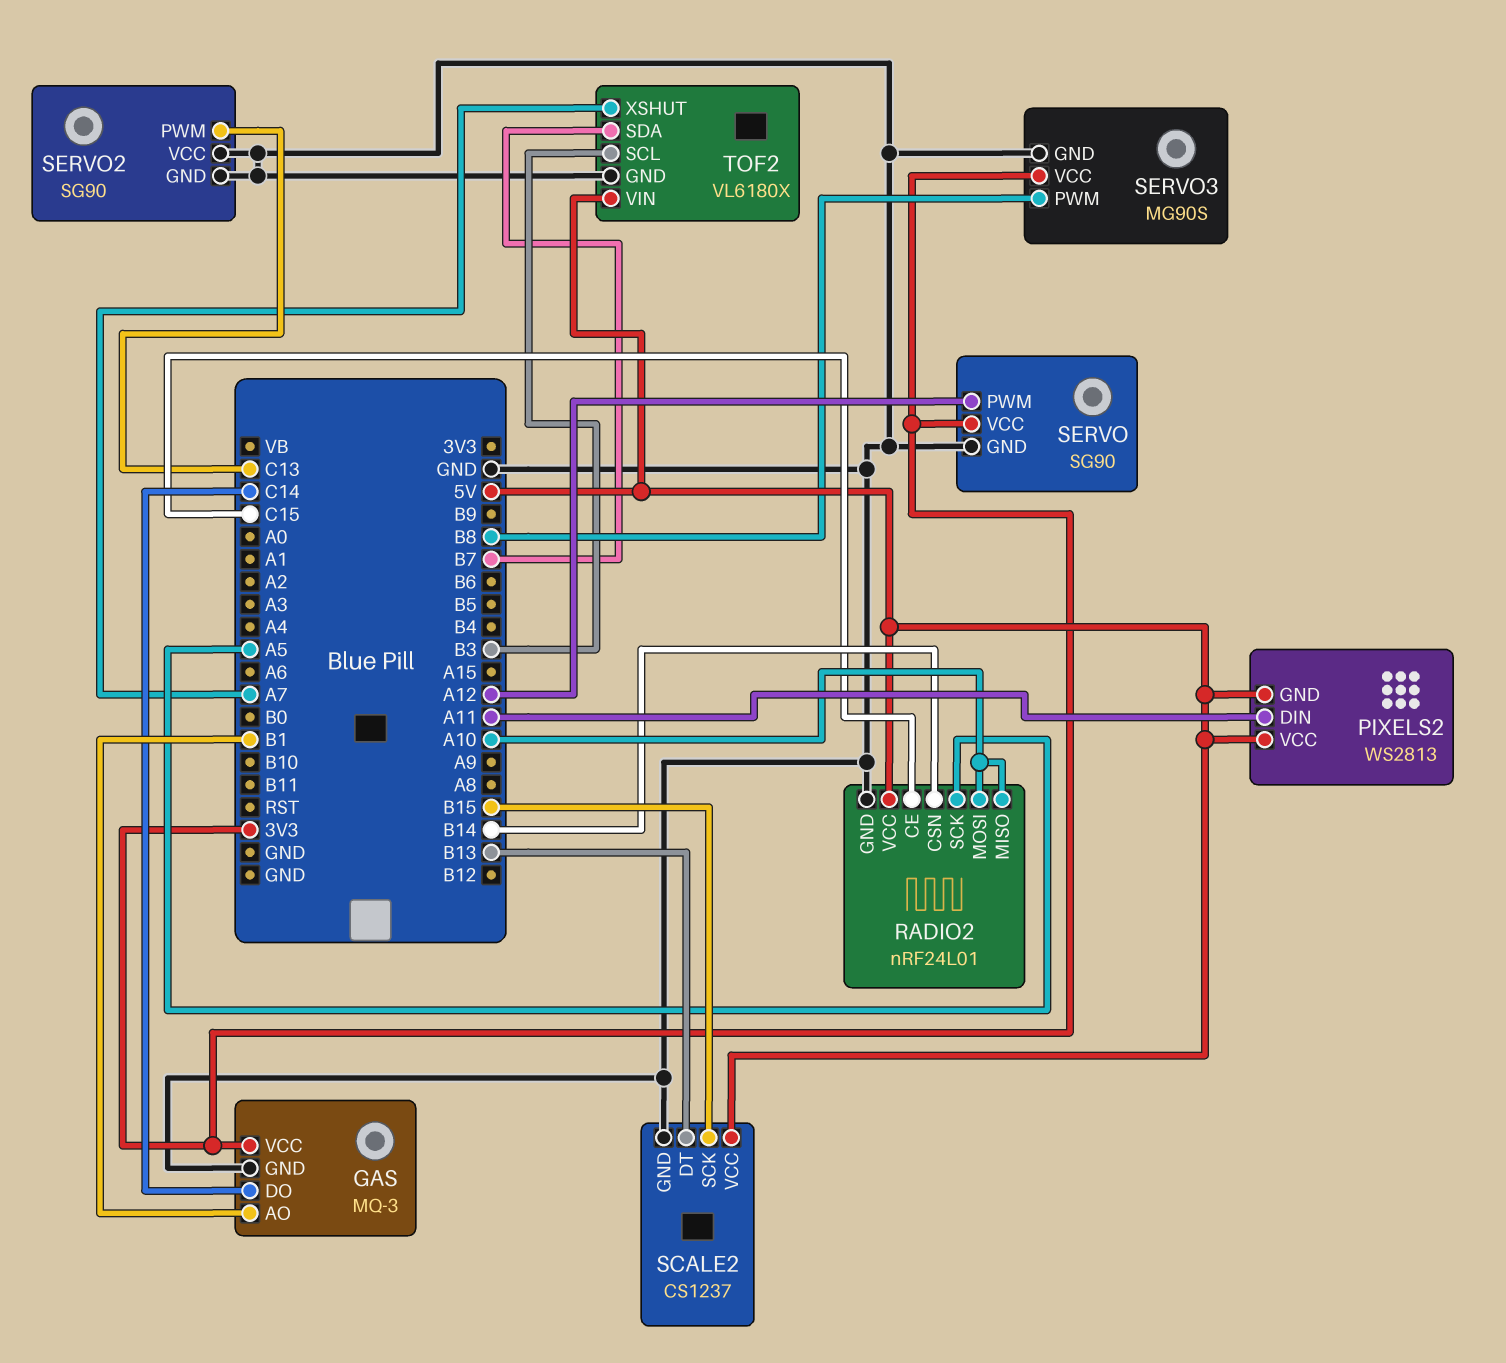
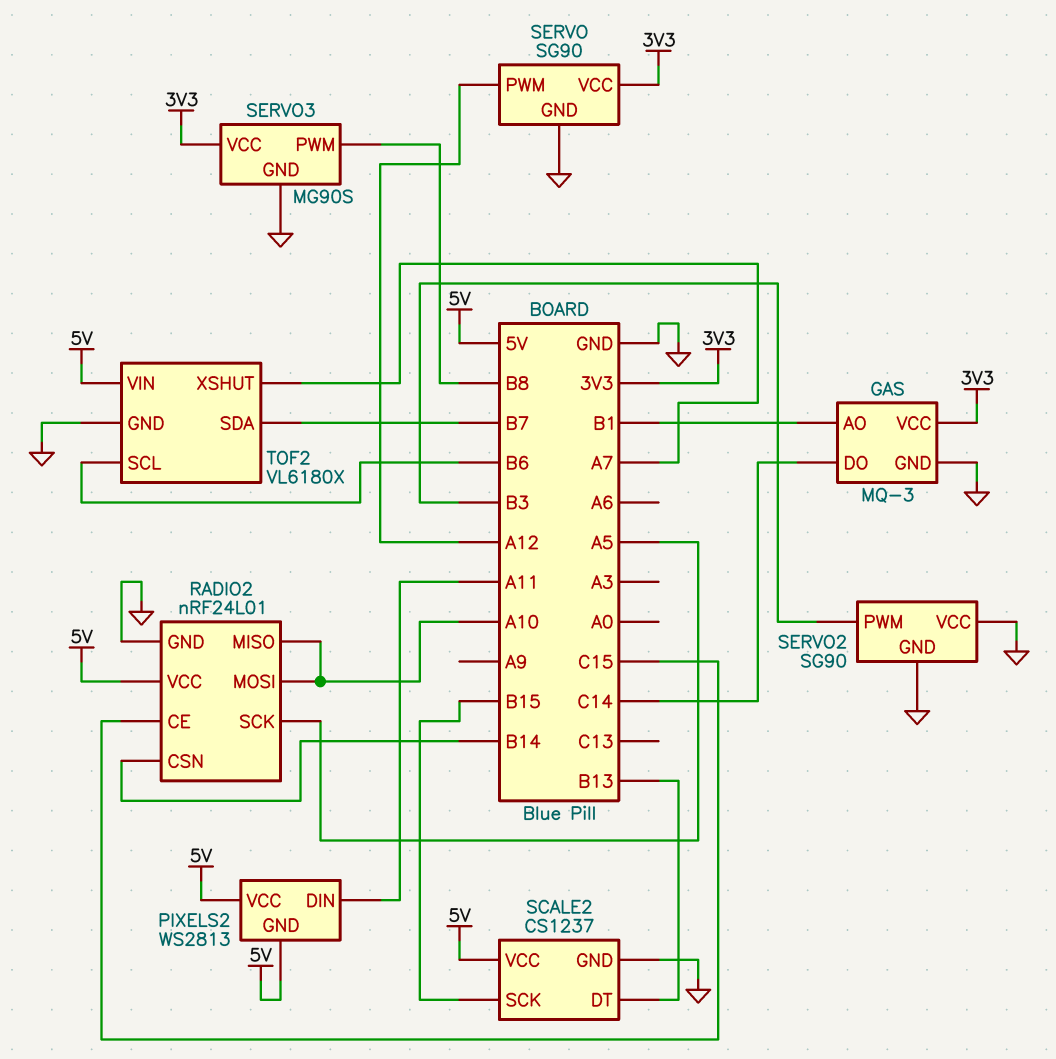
SERVO2 pin PWM: C13 -> B3
TOF2 pin SCL: B3 -> B6

